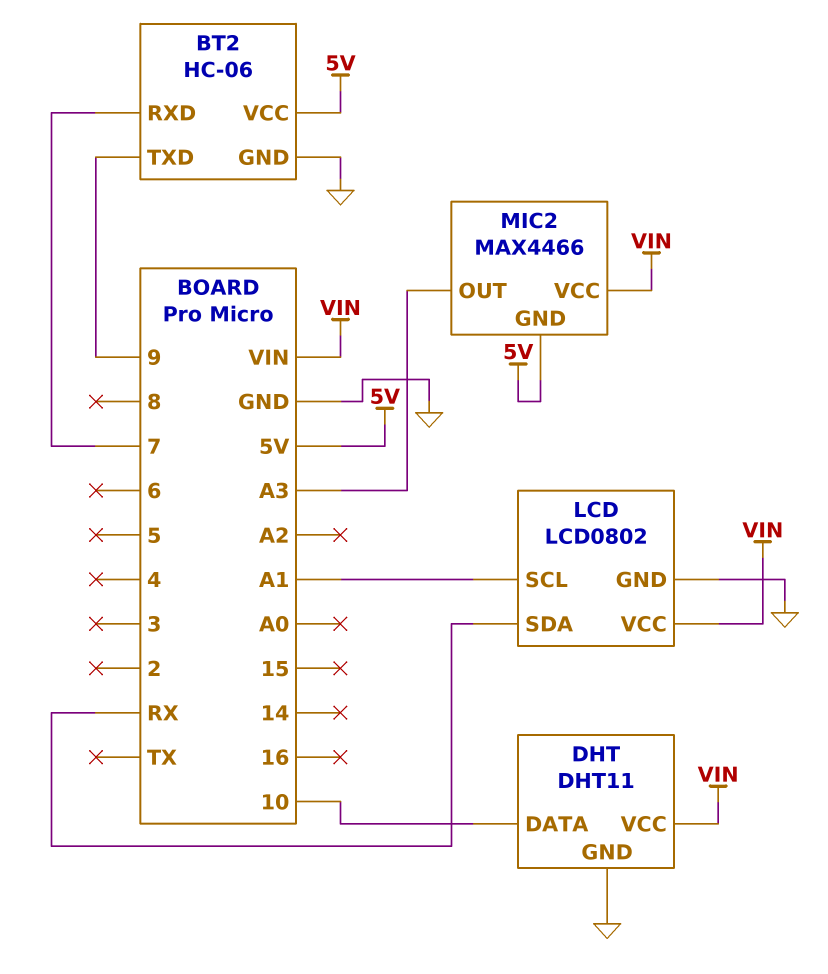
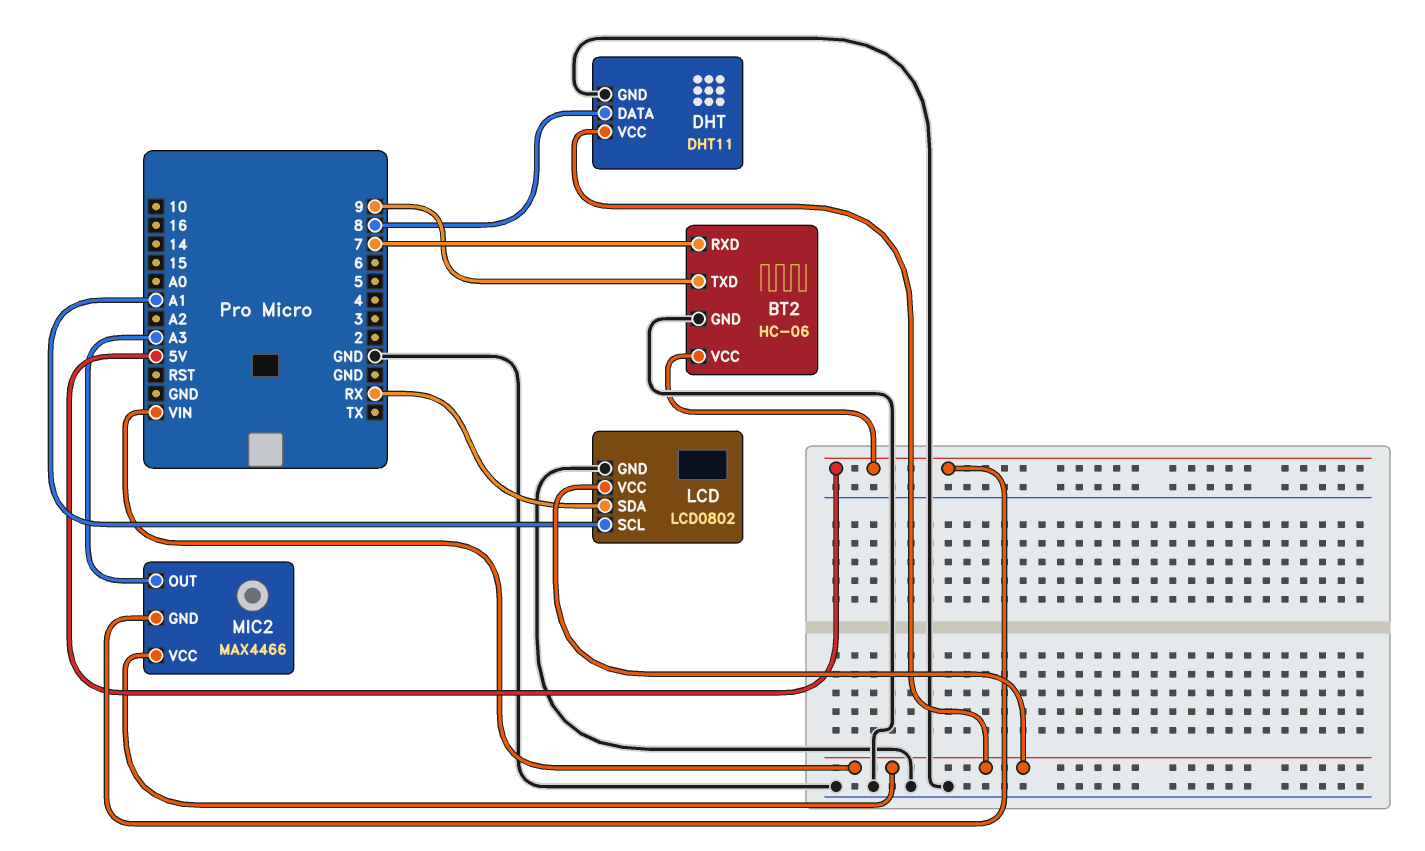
DHT pin DATA: 10 -> 8

